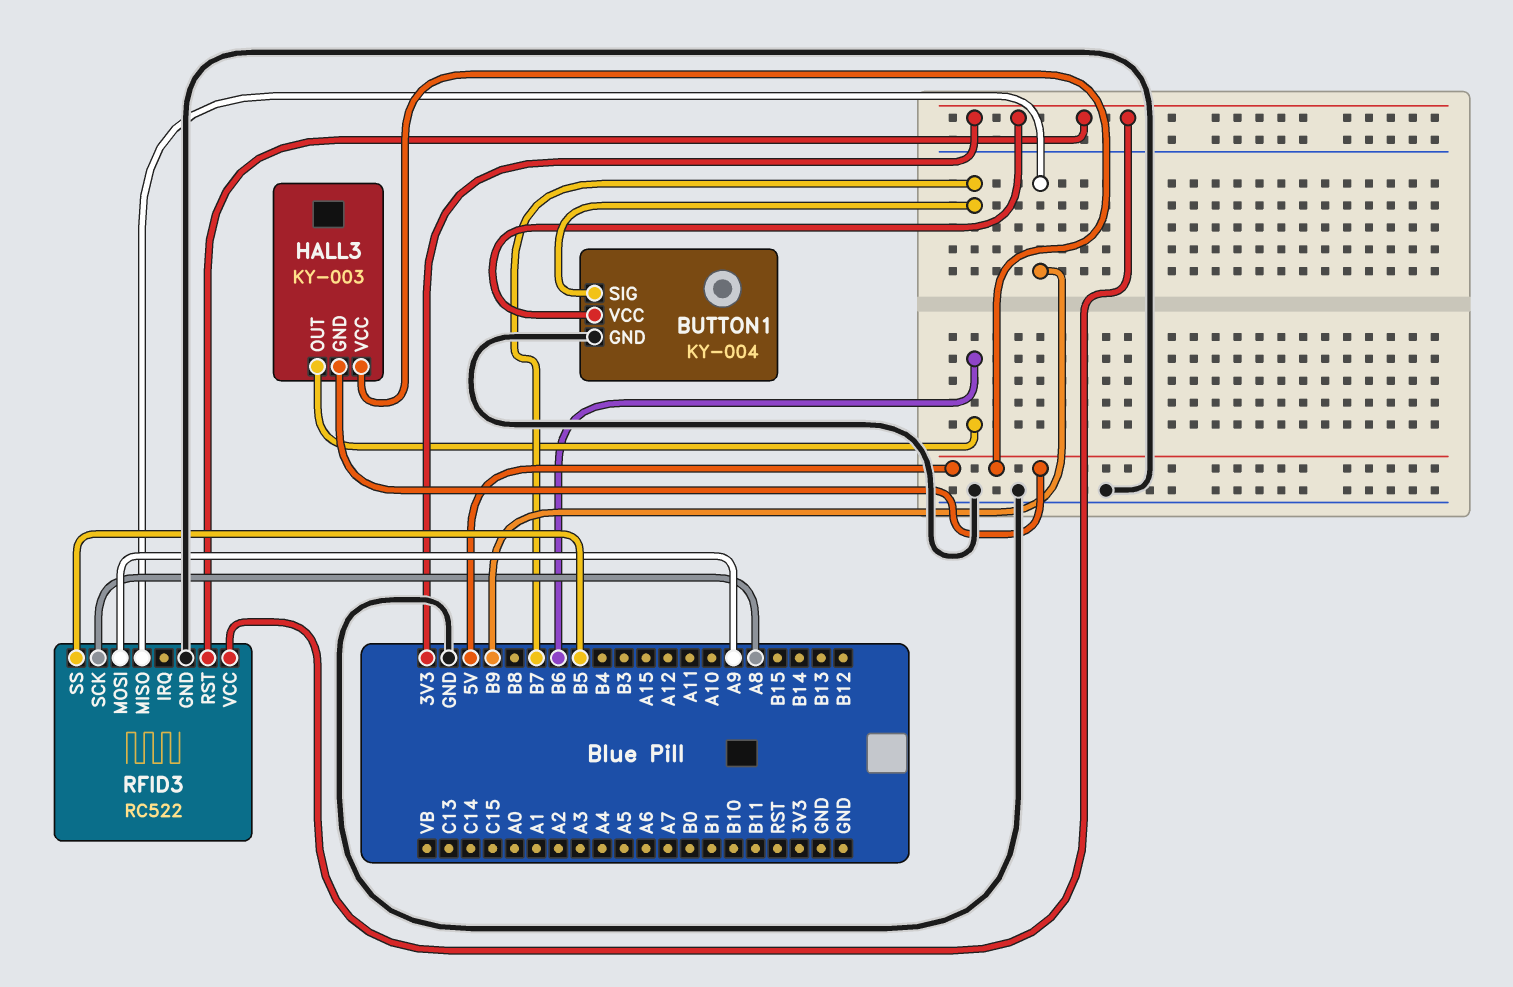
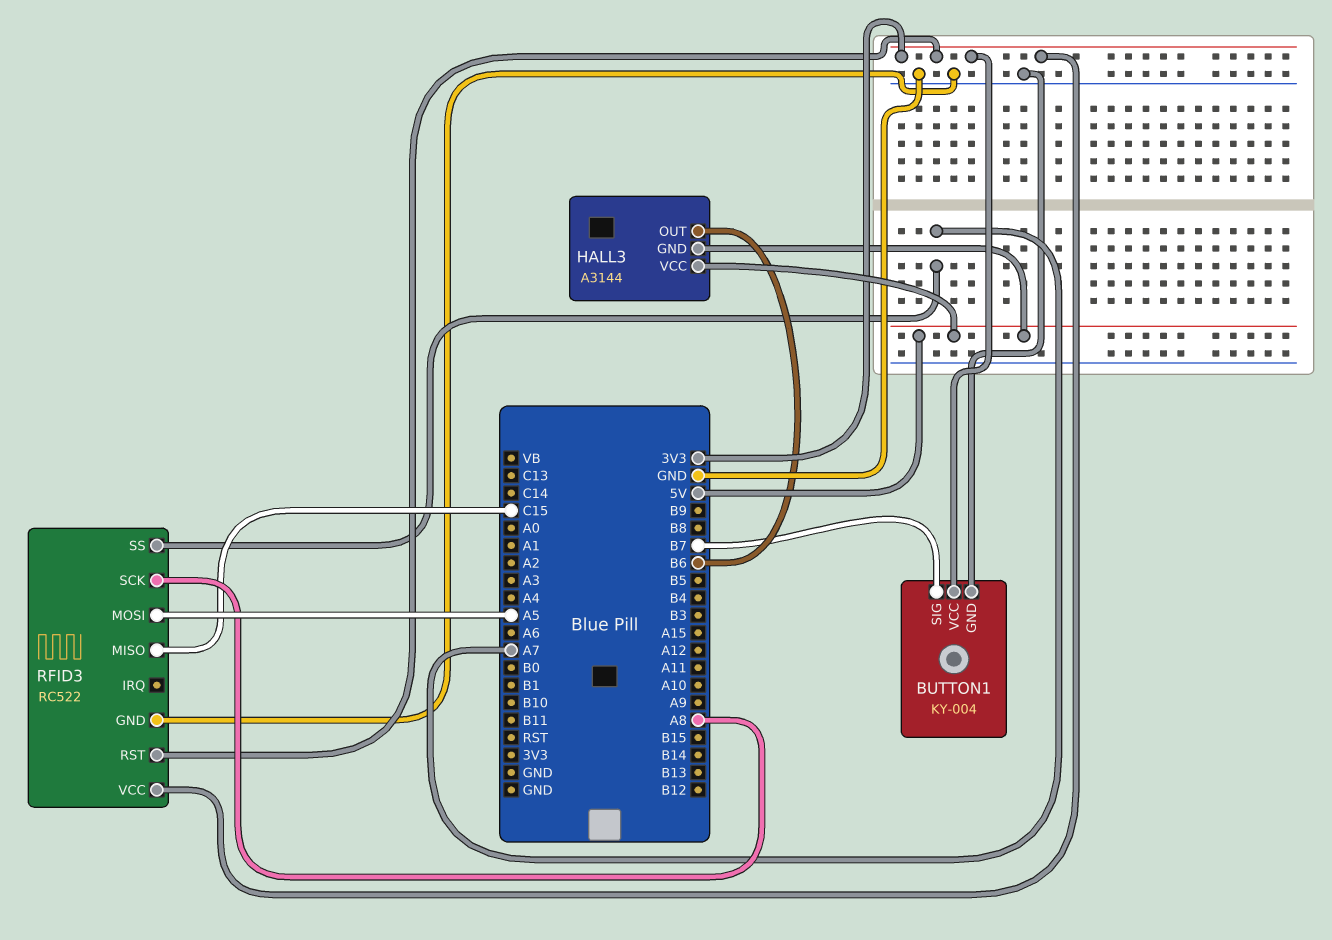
HALL3: KY-003 -> A3144
RFID3 pin MISO: B9 -> C15
RFID3 pin MOSI: A9 -> A5
RFID3 pin SS: B5 -> A7

